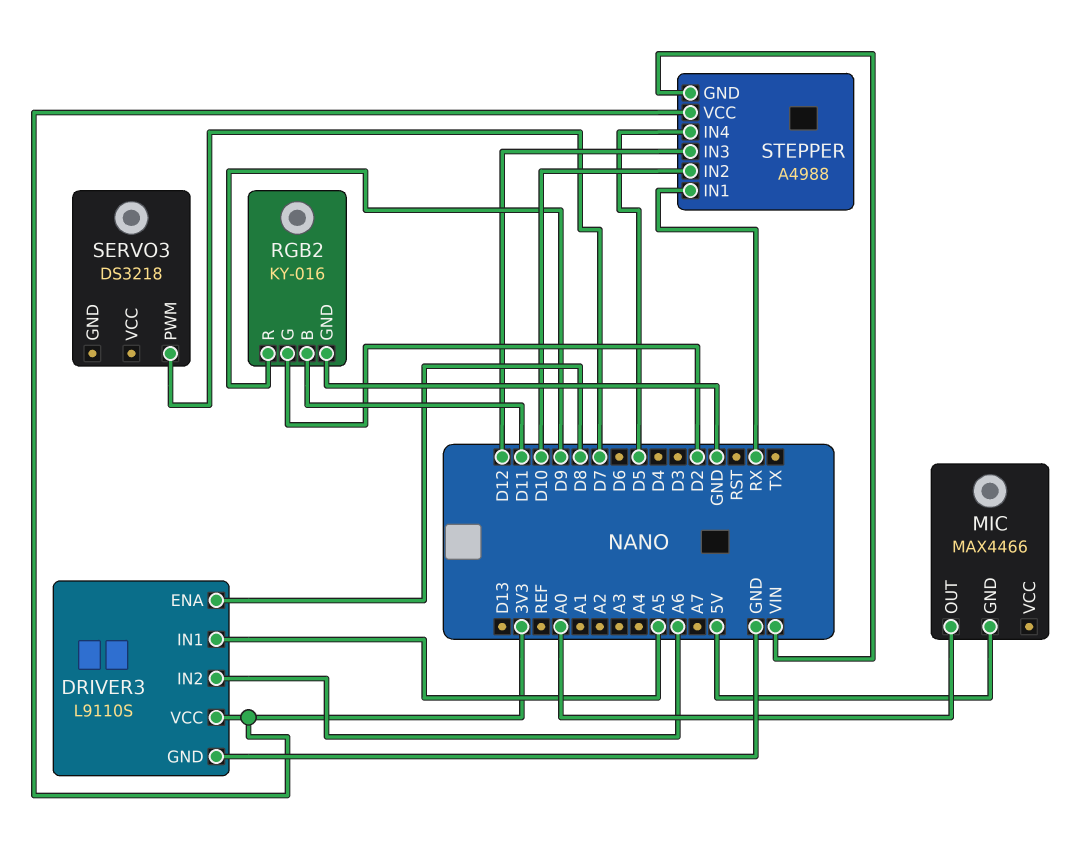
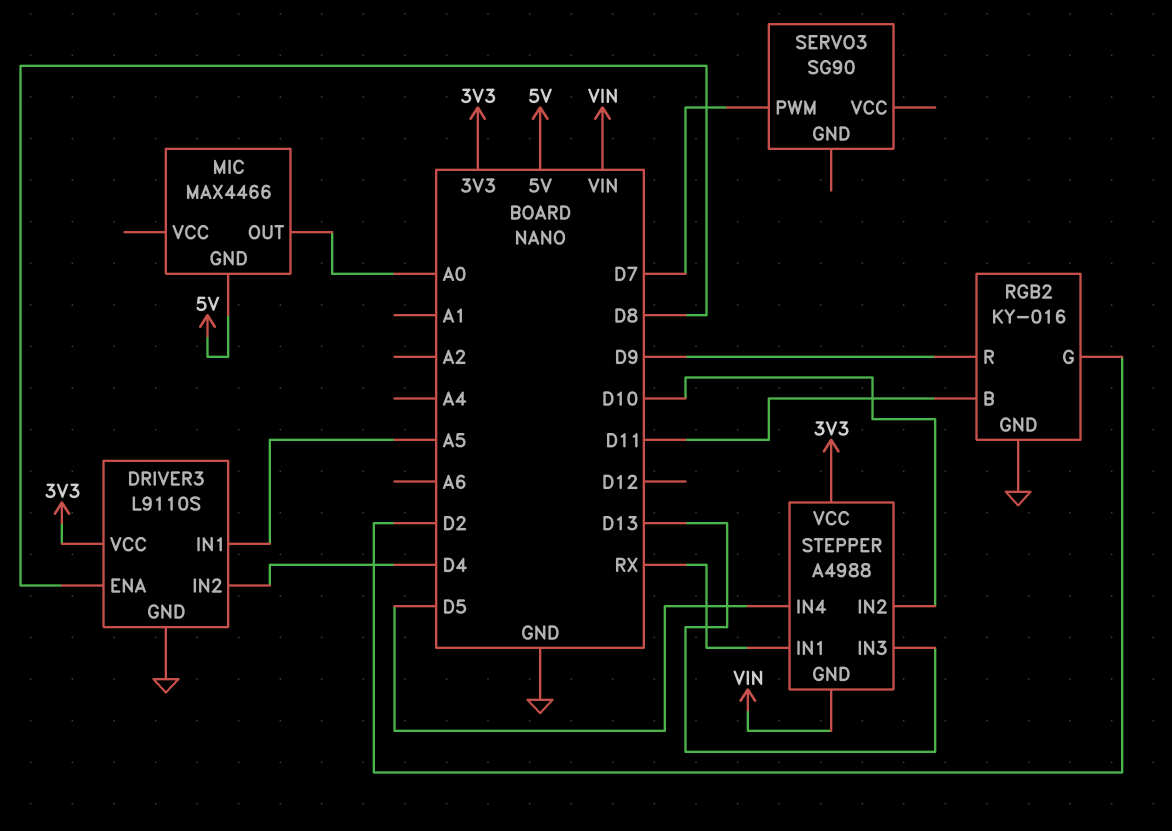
DRIVER3 pin IN2: A6 -> D4
SERVO3: DS3218 -> SG90
STEPPER pin IN3: D12 -> D13

